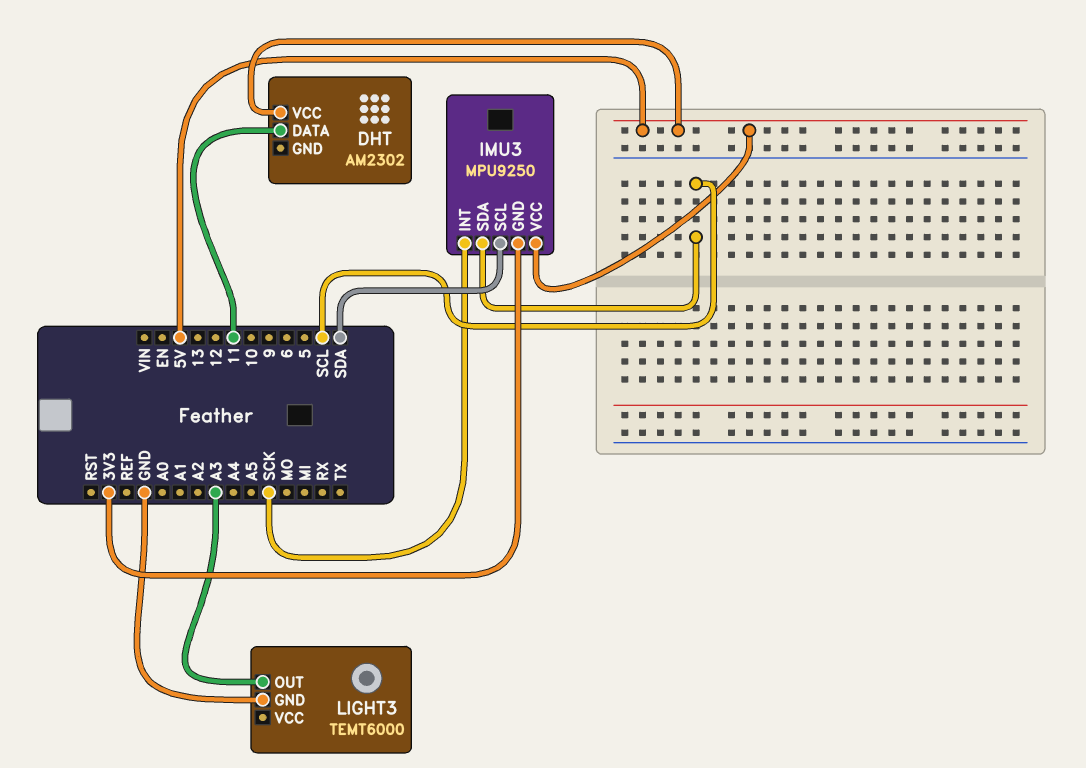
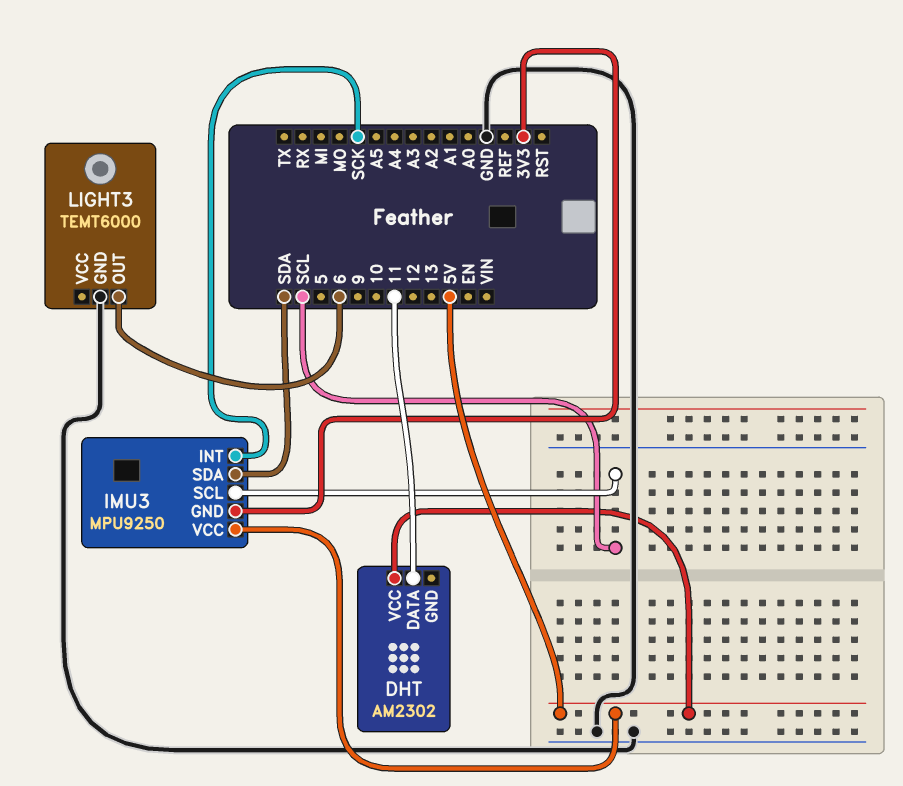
IMU3 pin SCL: SDA -> SCL
IMU3 pin SDA: SCL -> SDA
LIGHT3 pin OUT: A3 -> 6

